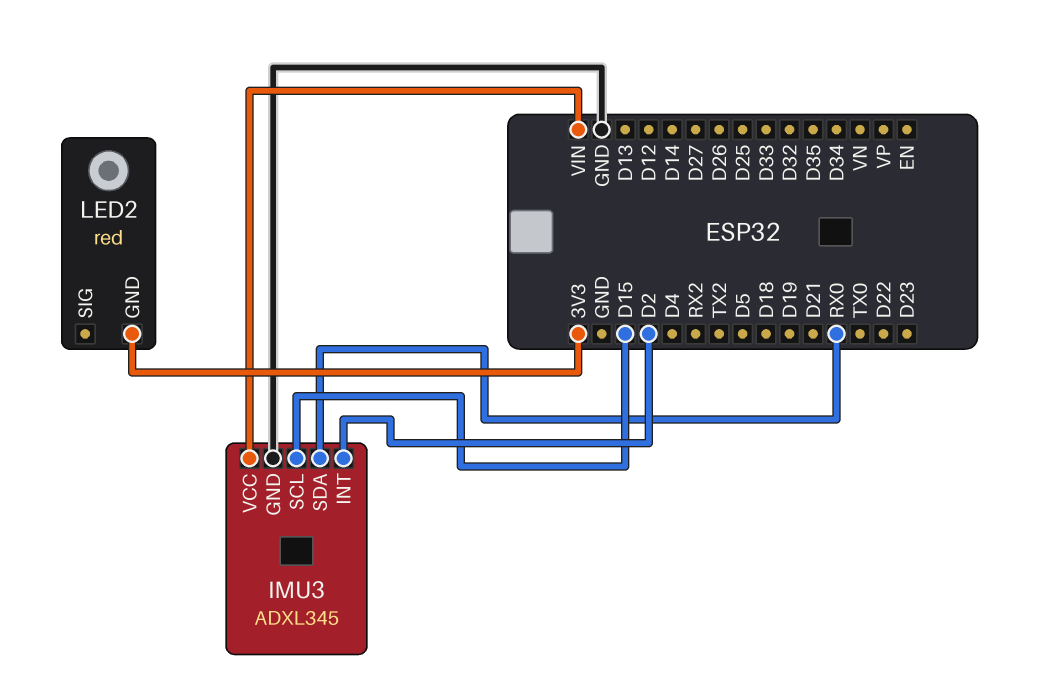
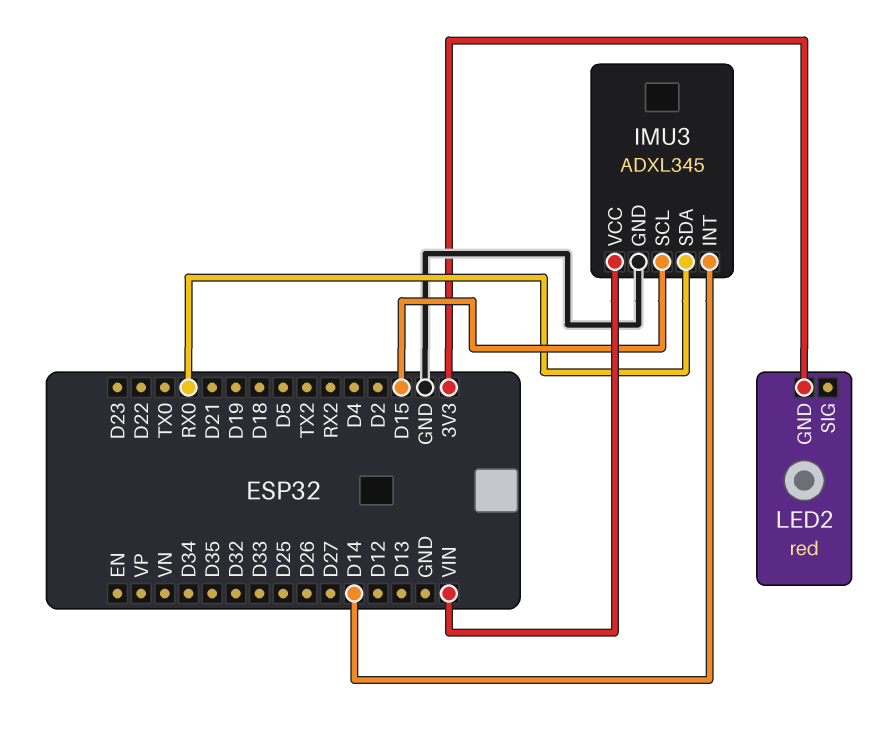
IMU3 pin INT: D2 -> D14

